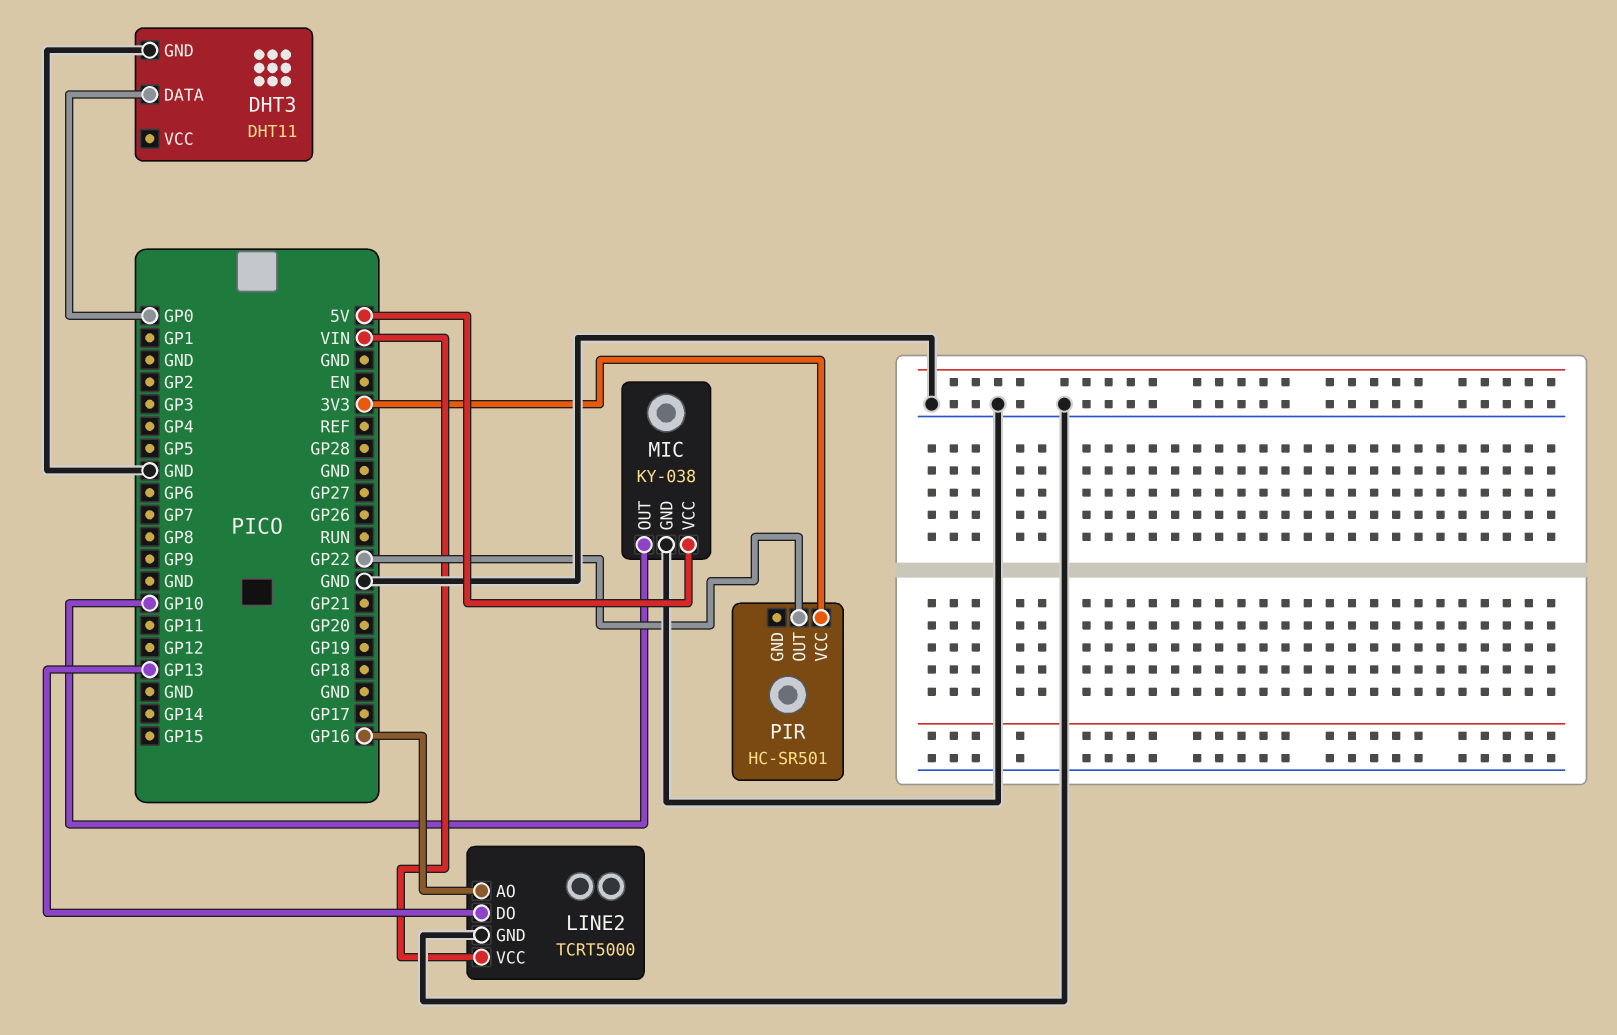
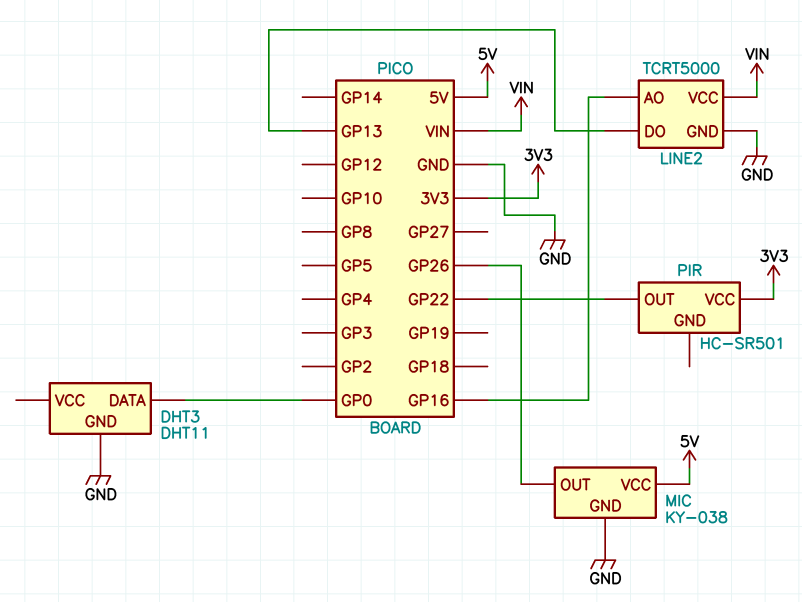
MIC pin OUT: GP10 -> GP26

